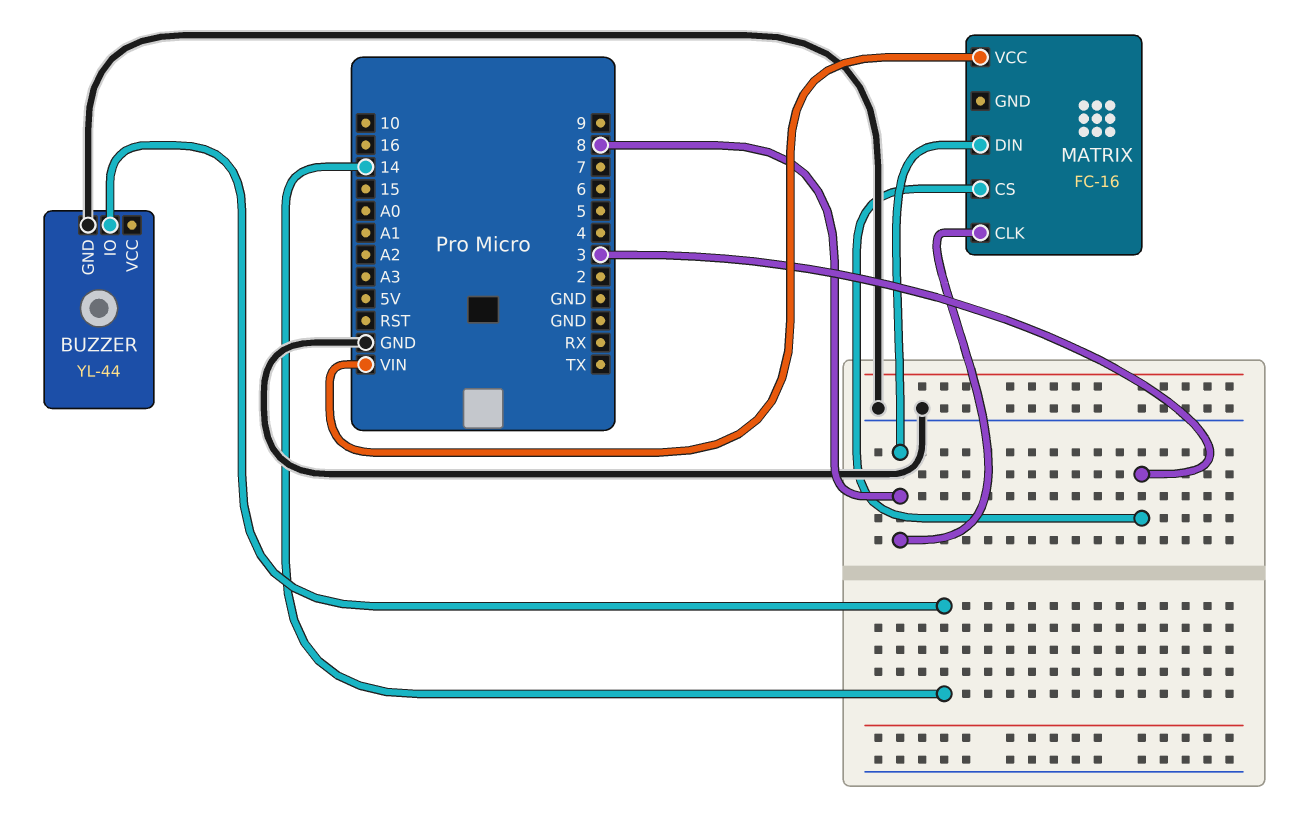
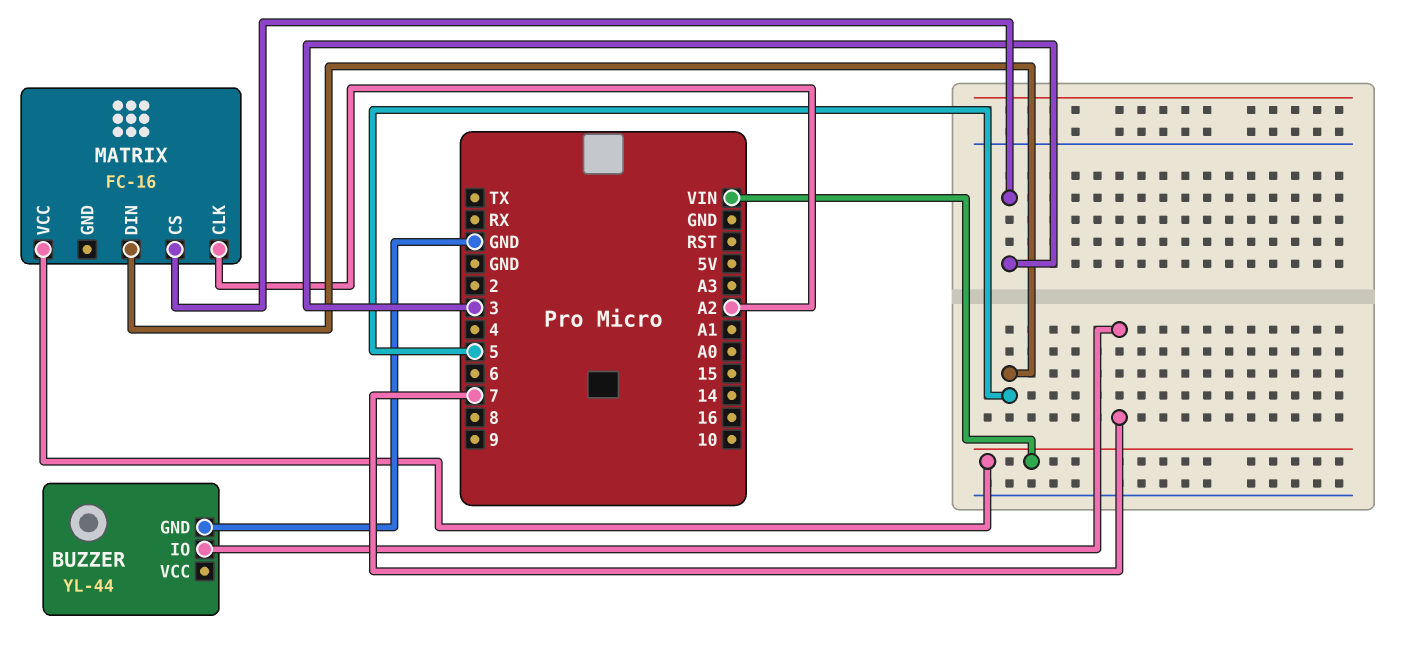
BUZZER pin IO: 14 -> 7
MATRIX pin CLK: 8 -> A2
MATRIX pin DIN: 8 -> 5

